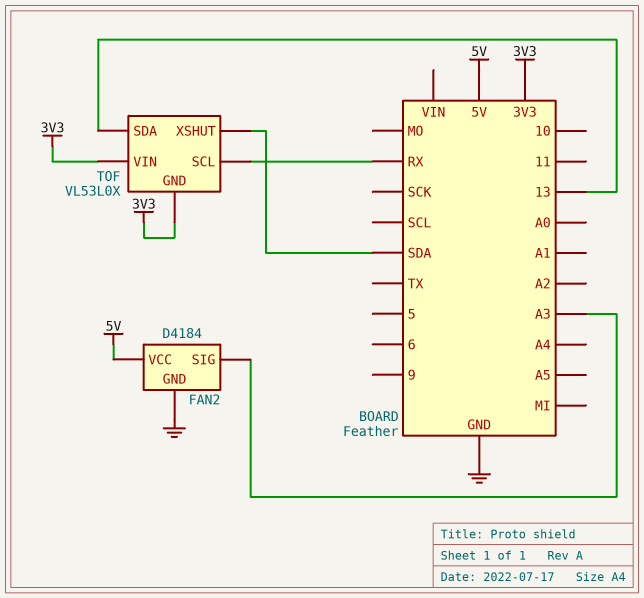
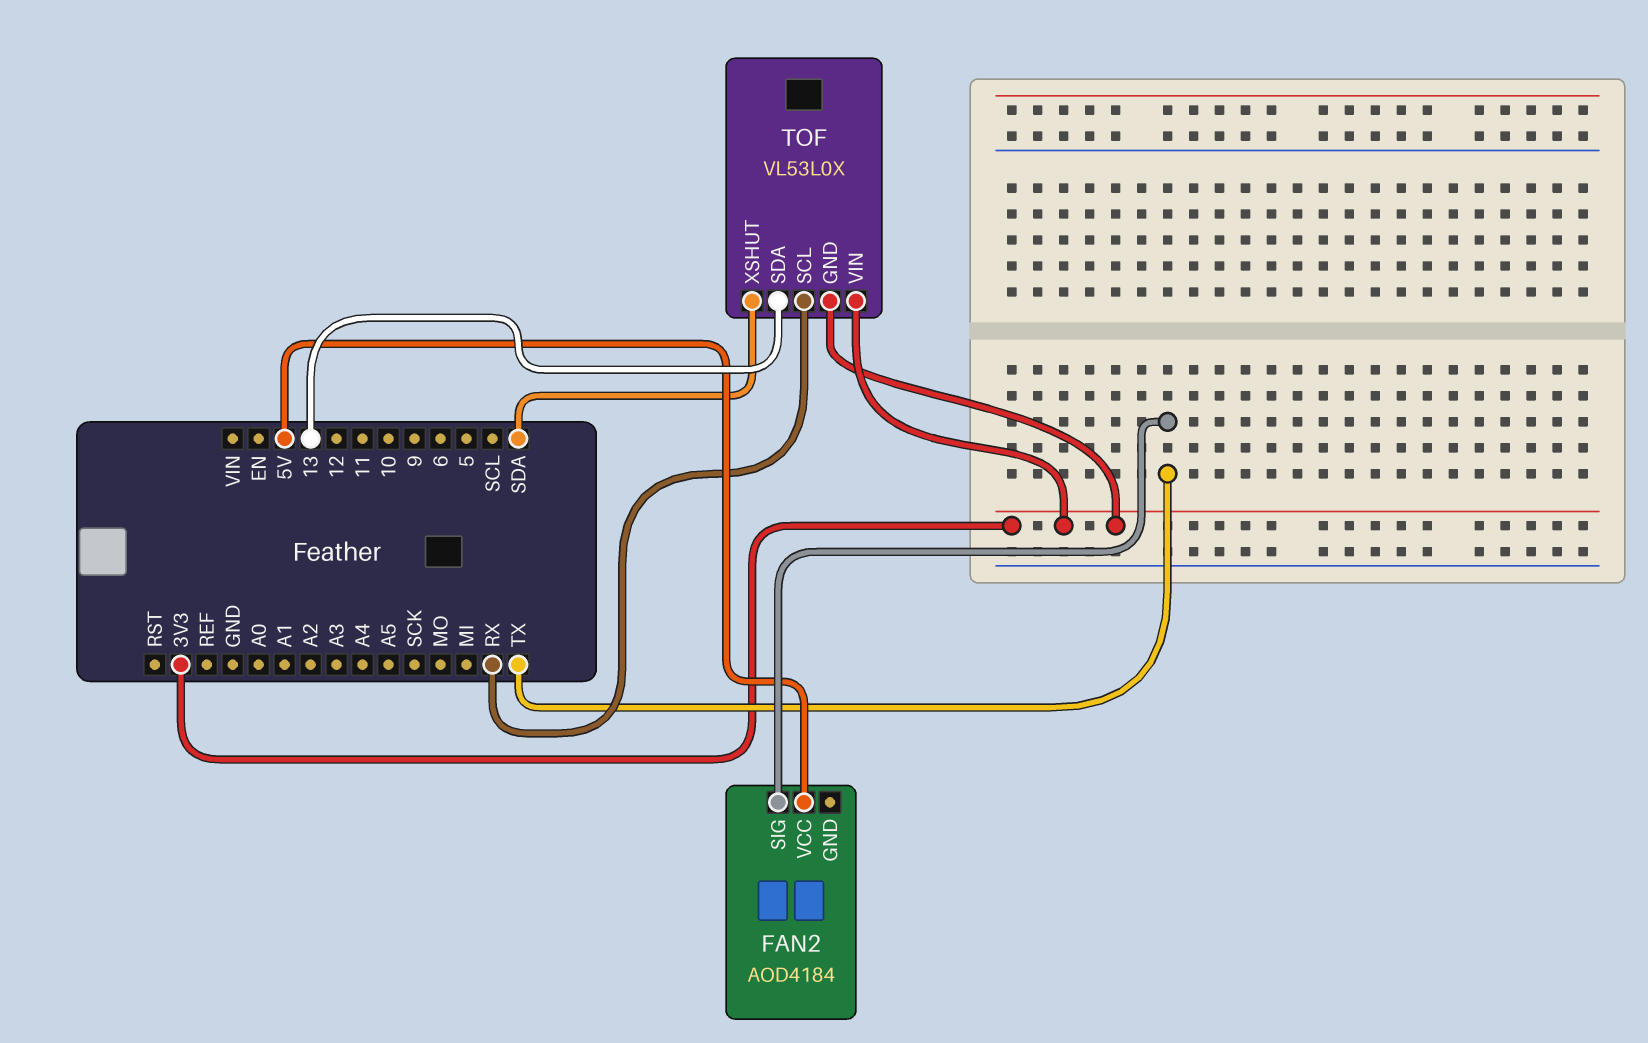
FAN2: D4184 -> AOD4184
FAN2 pin GND: GND -> none
FAN2 pin SIG: A3 -> TX

